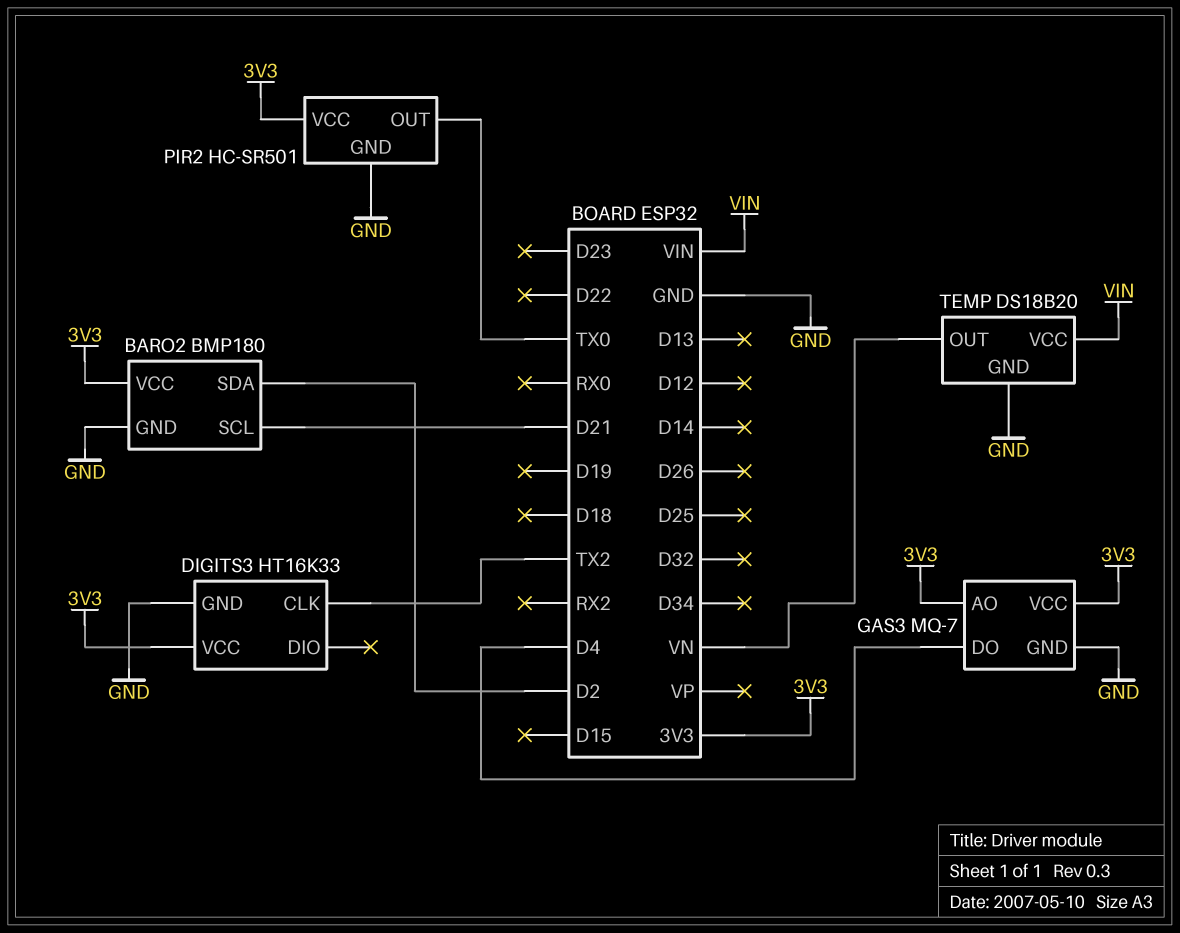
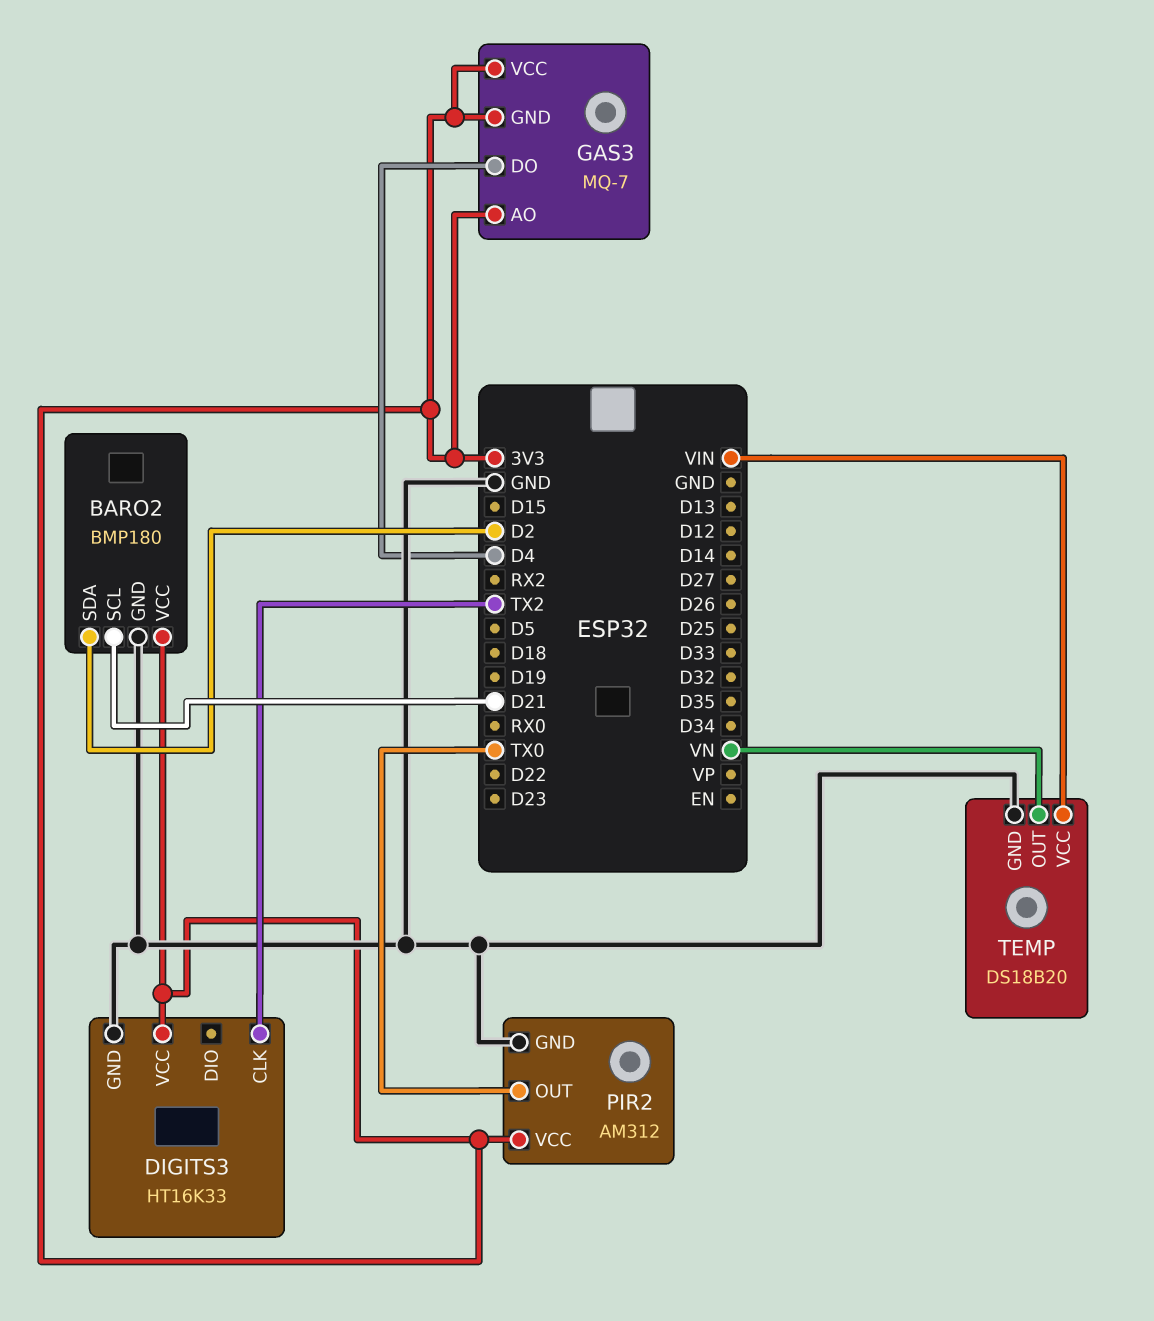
GAS3 pin GND: GND -> 3V3
PIR2: HC-SR501 -> AM312

